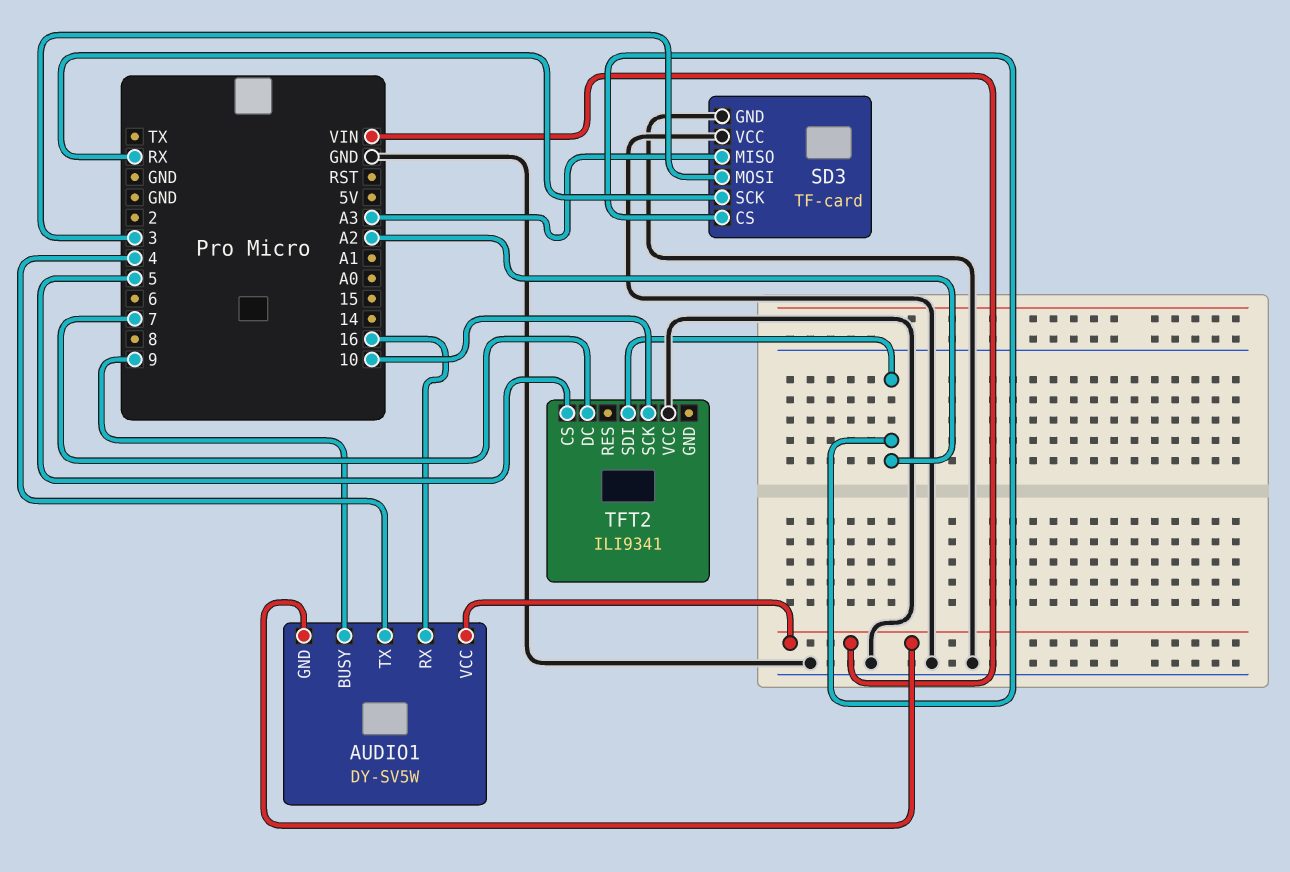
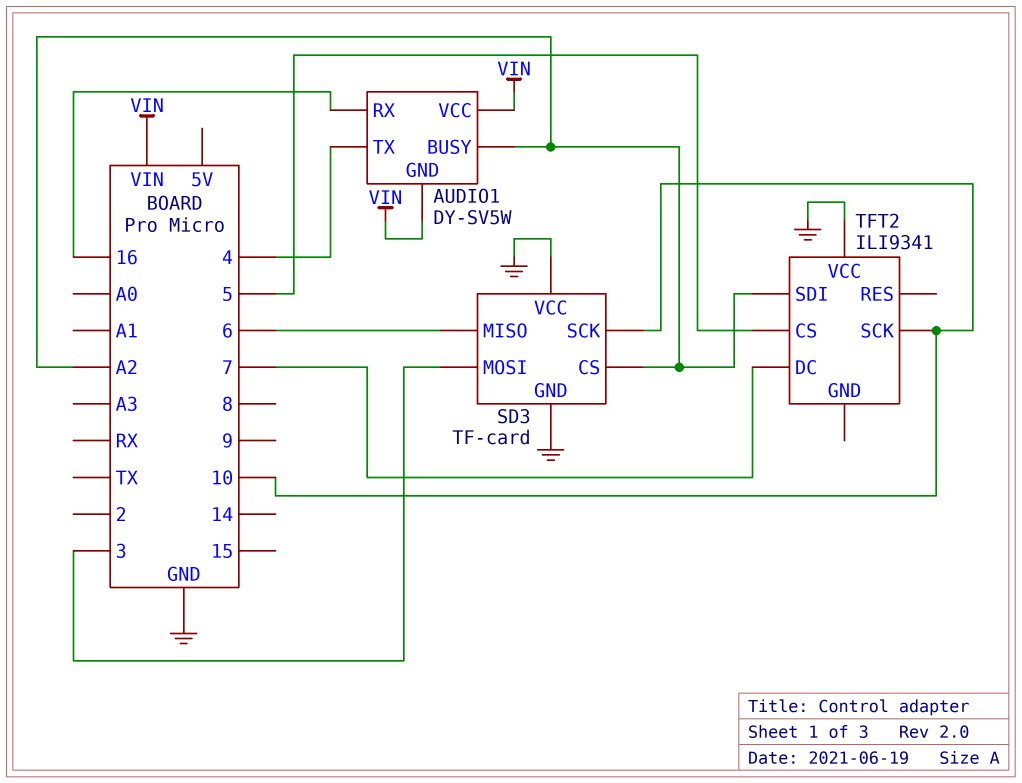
AUDIO1 pin BUSY: 9 -> A2
SD3 pin MISO: A3 -> 6
SD3 pin SCK: RX -> 10

